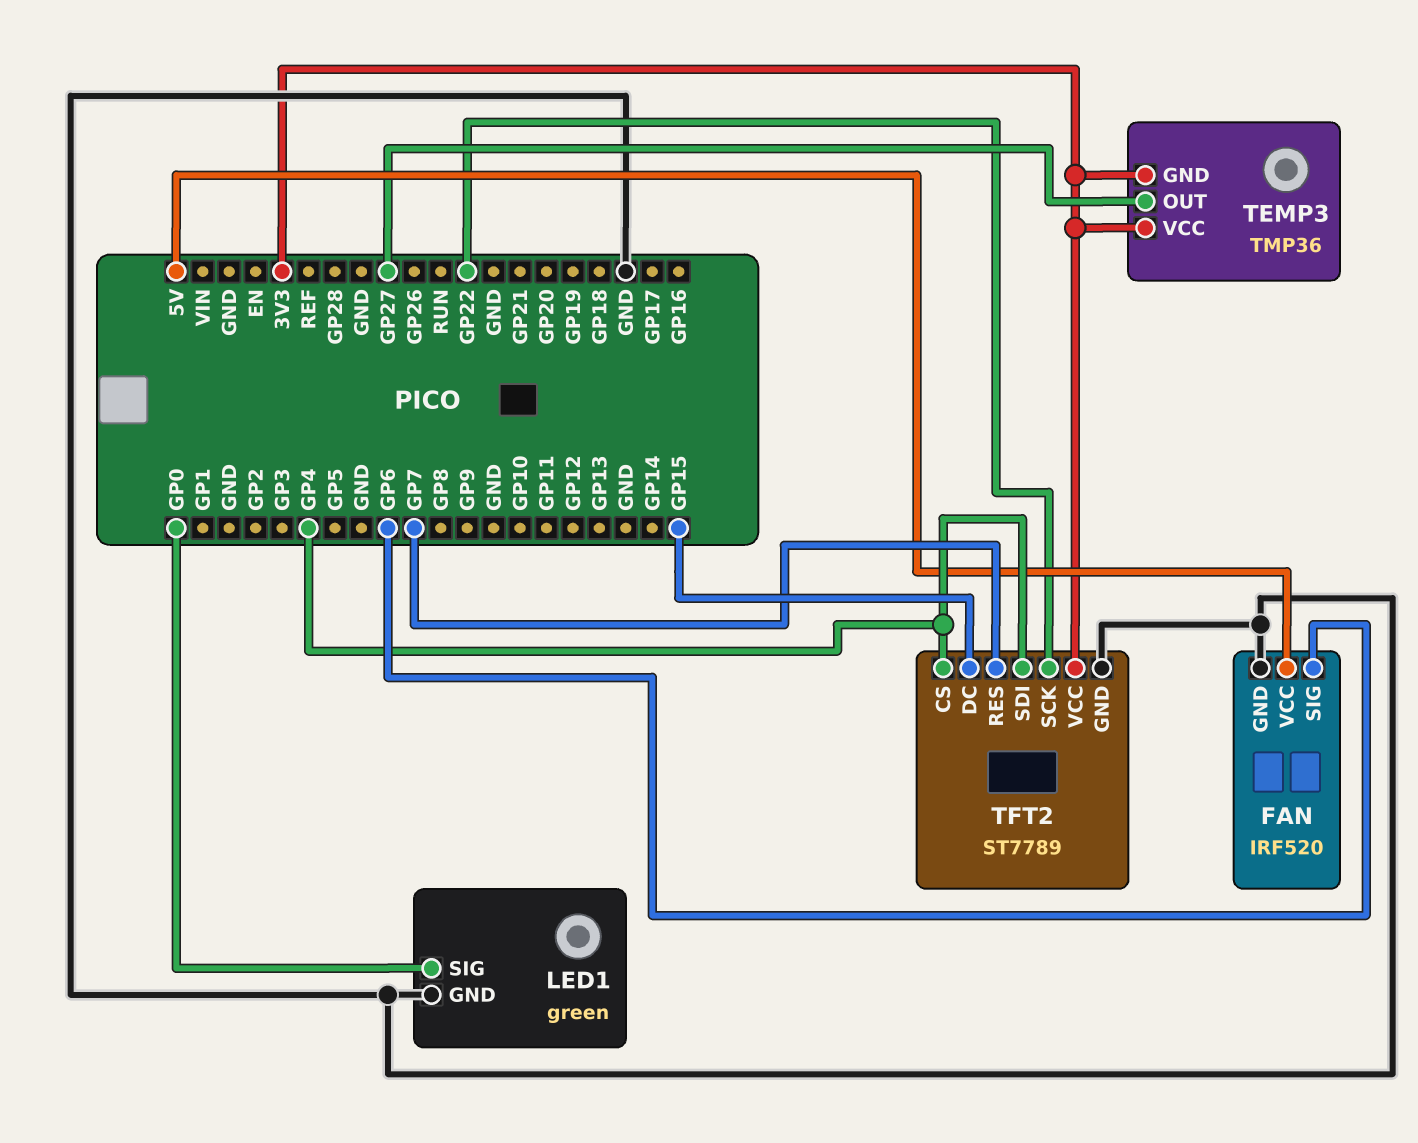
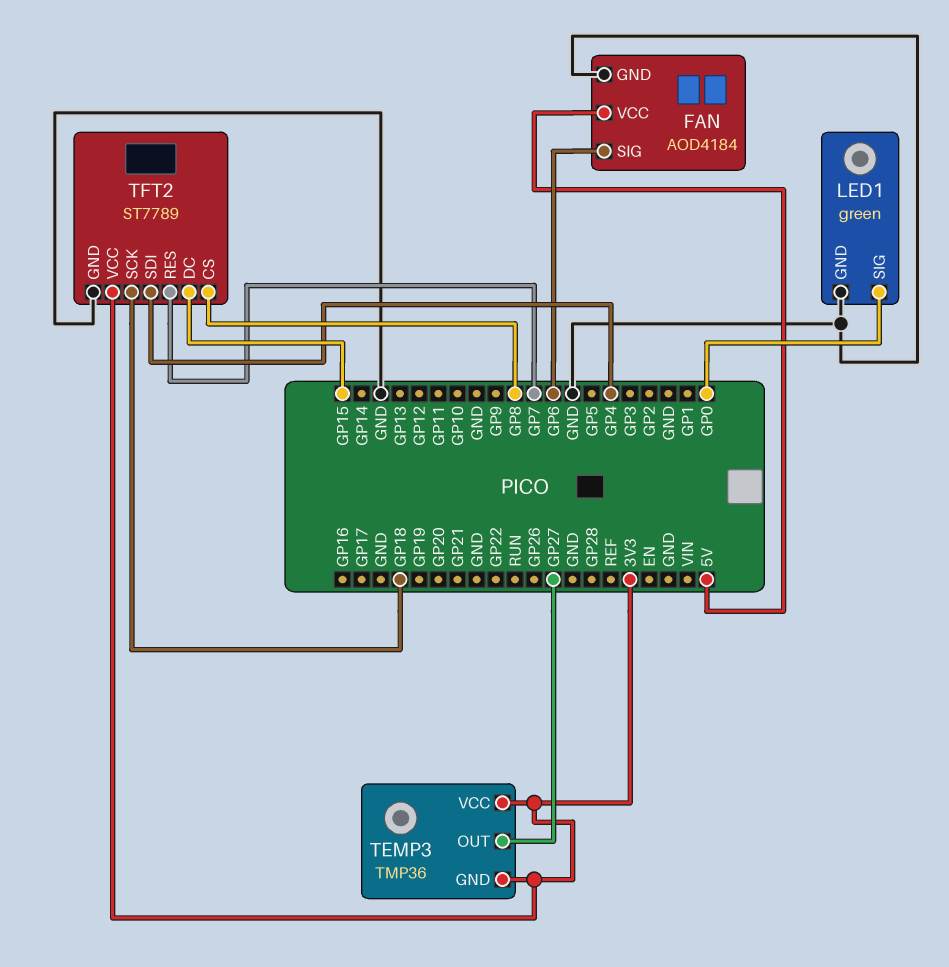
FAN: IRF520 -> AOD4184
TFT2 pin CS: GP4 -> GP8
TFT2 pin SCK: GP22 -> GP18

